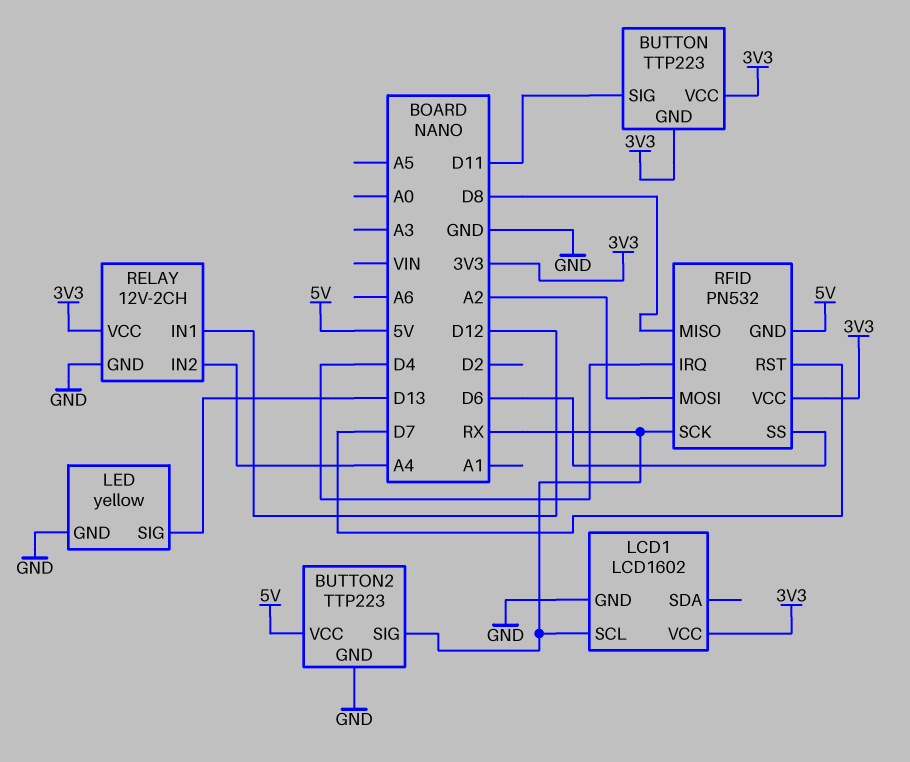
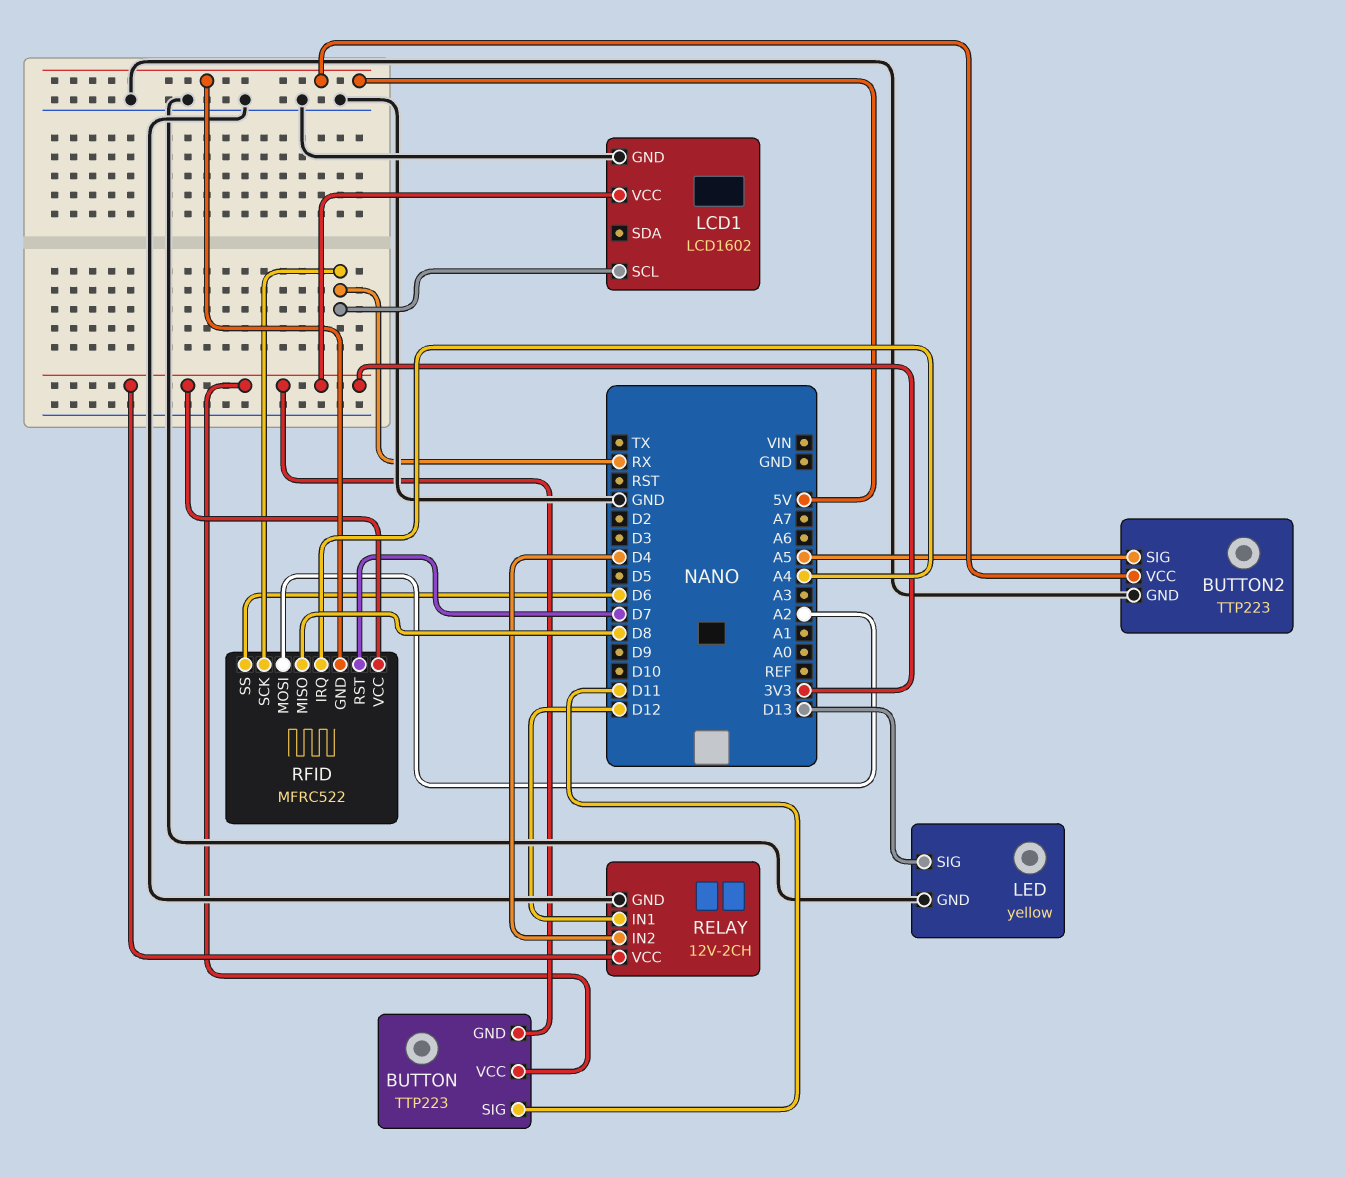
BUTTON2 pin SIG: RX -> A5
RELAY pin IN2: A4 -> D4
RFID: PN532 -> MFRC522
RFID pin IRQ: D4 -> A4

